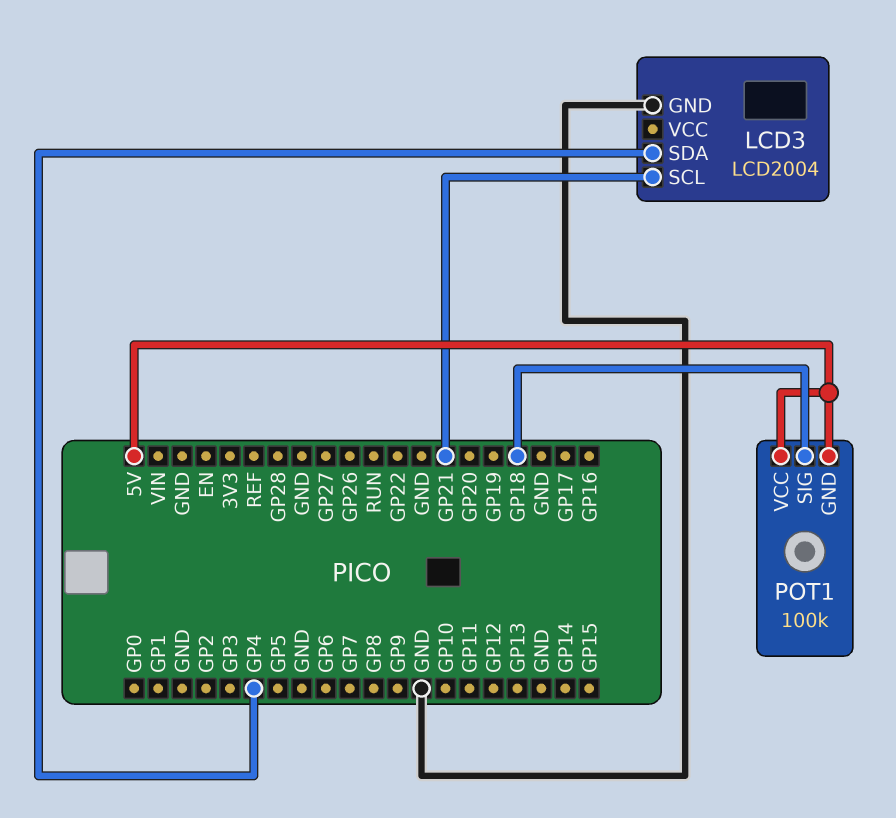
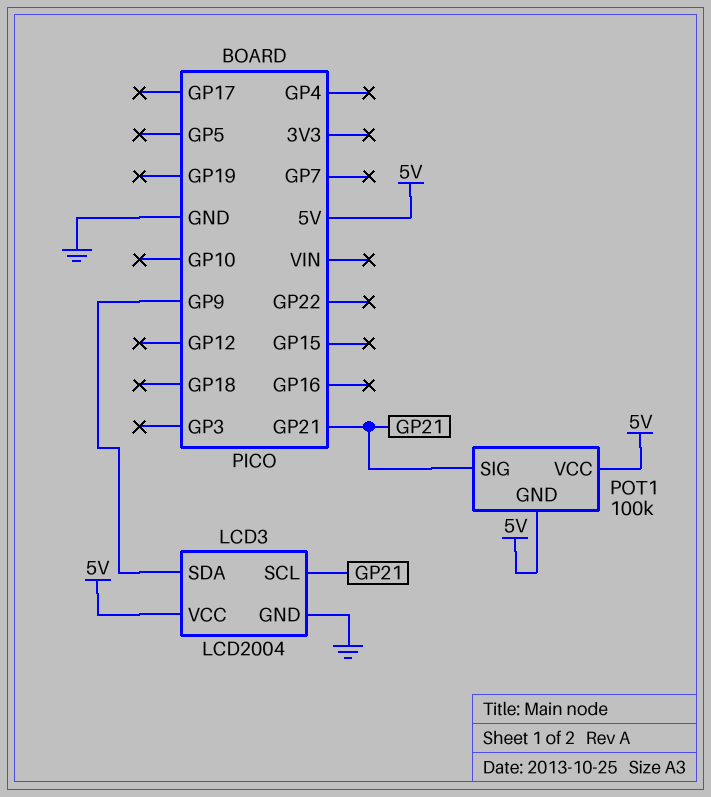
LCD3 pin SDA: GP4 -> GP9
LCD3 pin VCC: none -> 5V
POT1 pin SIG: GP18 -> GP21

